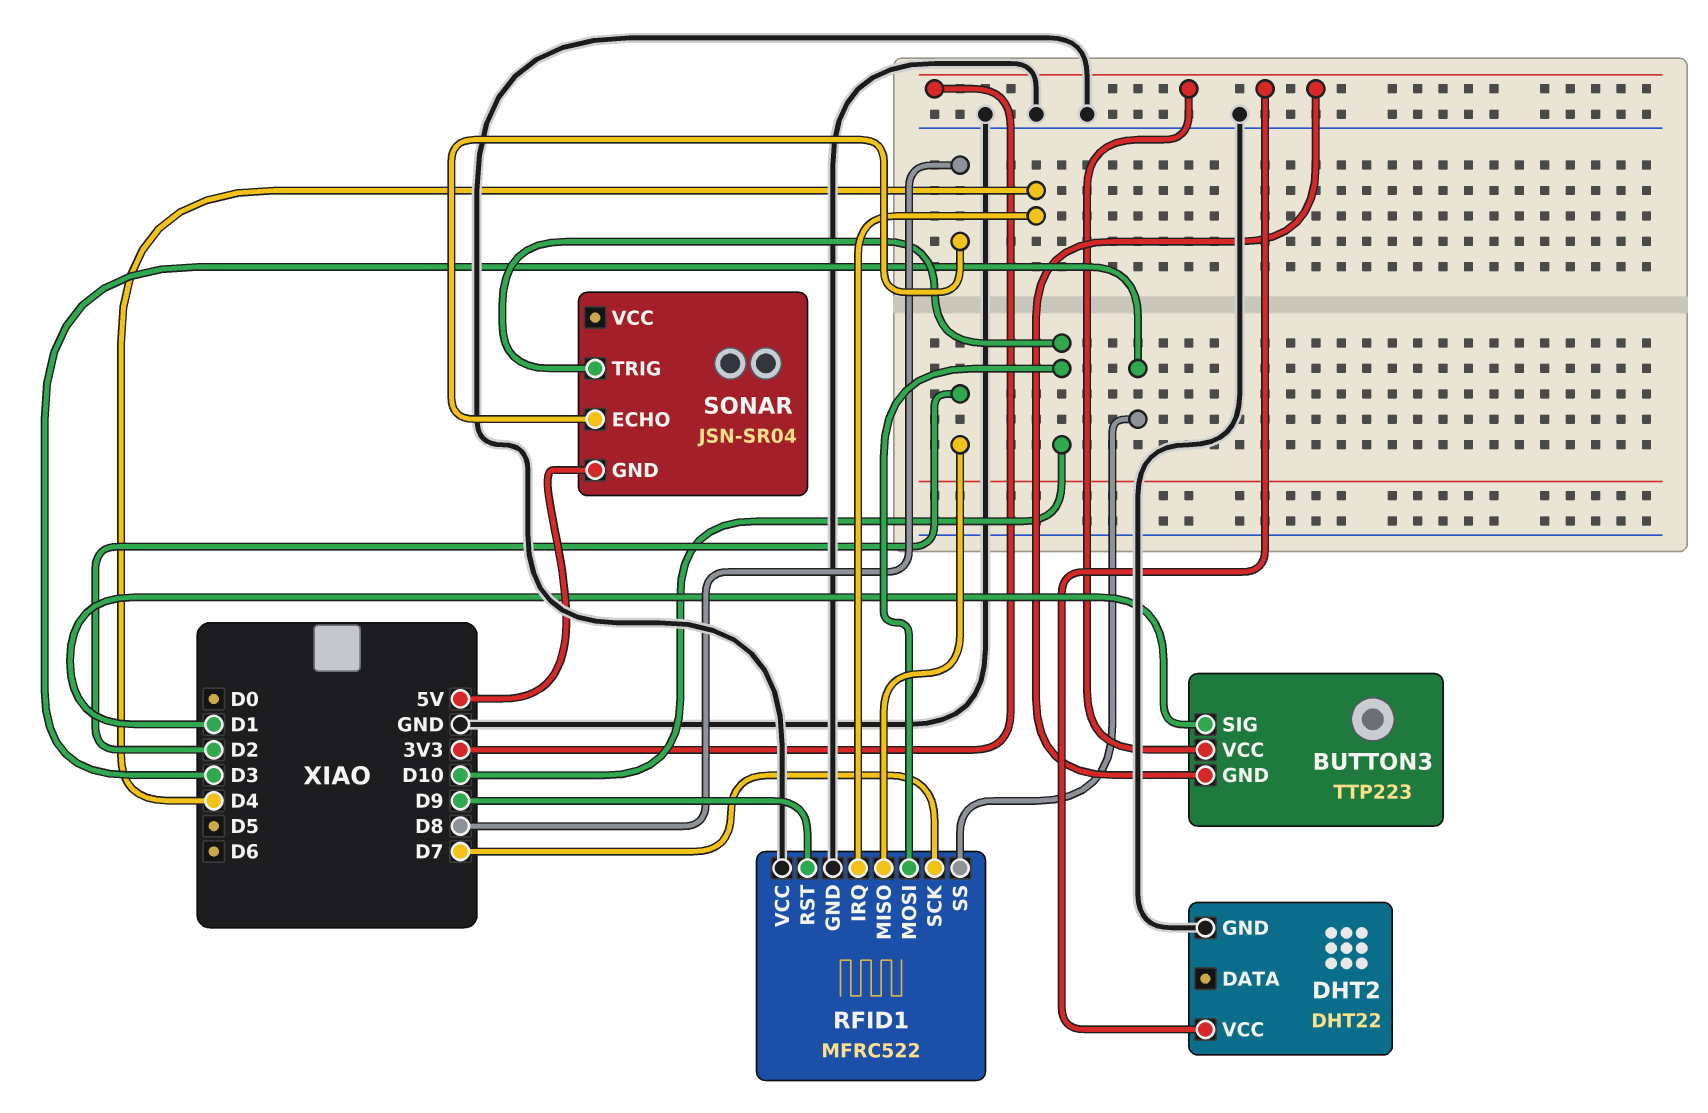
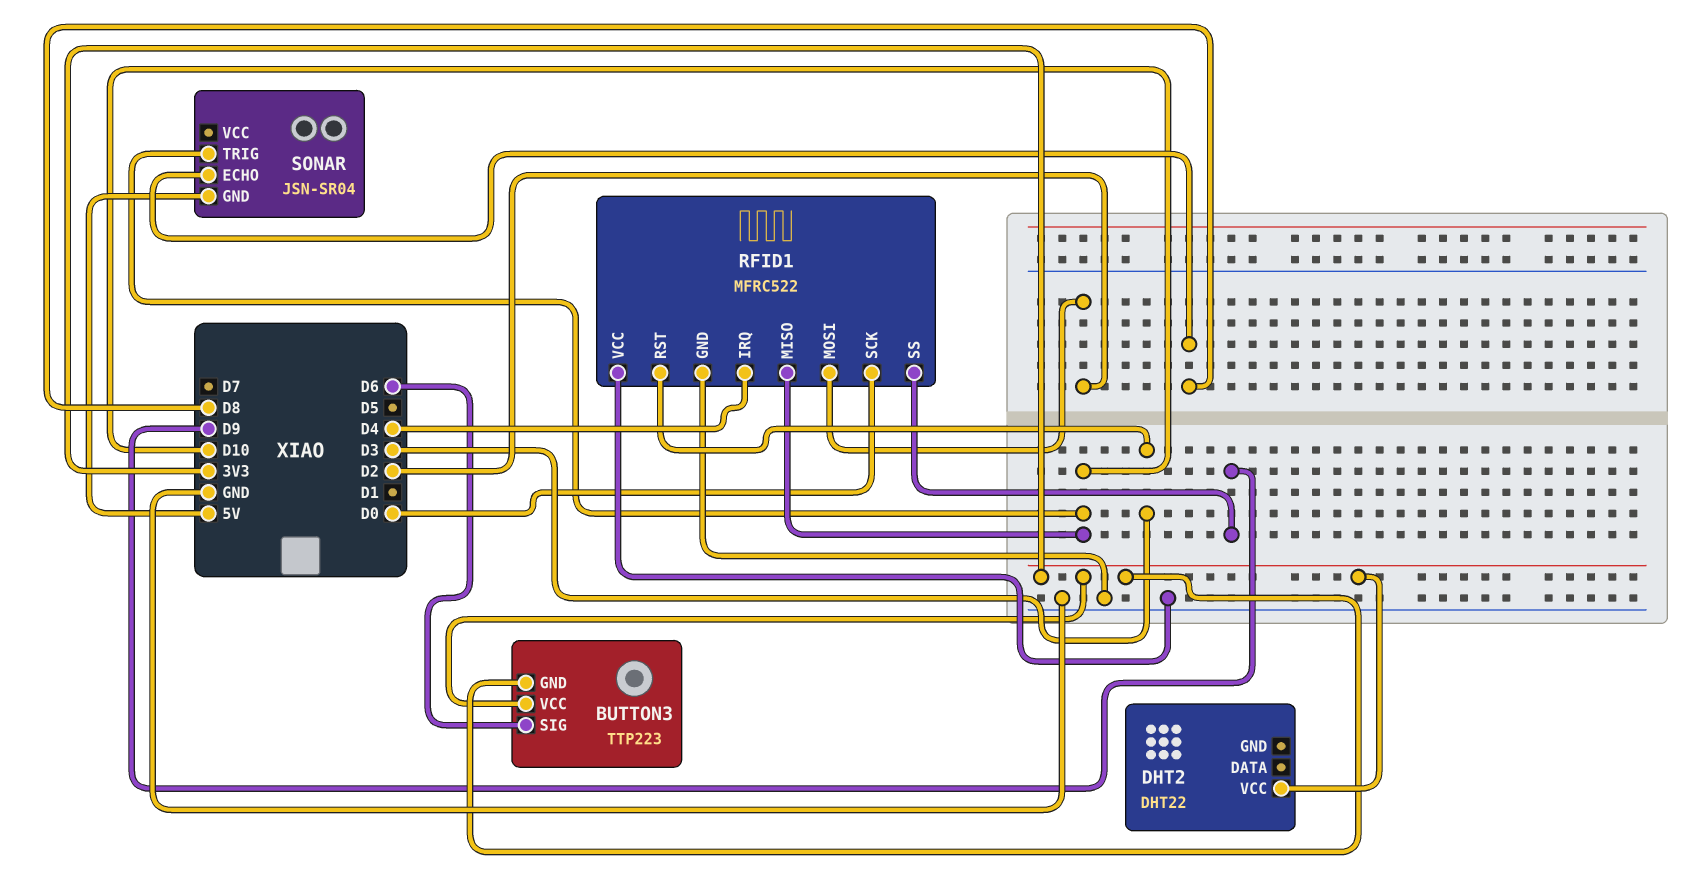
BUTTON3 pin SIG: D1 -> D6
DHT2 pin GND: GND -> none
RFID1 pin MISO: D2 -> D10
RFID1 pin MOSI: D10 -> D2
RFID1 pin RST: D9 -> D3
RFID1 pin SCK: D7 -> D0
RFID1 pin SS: D3 -> D9

